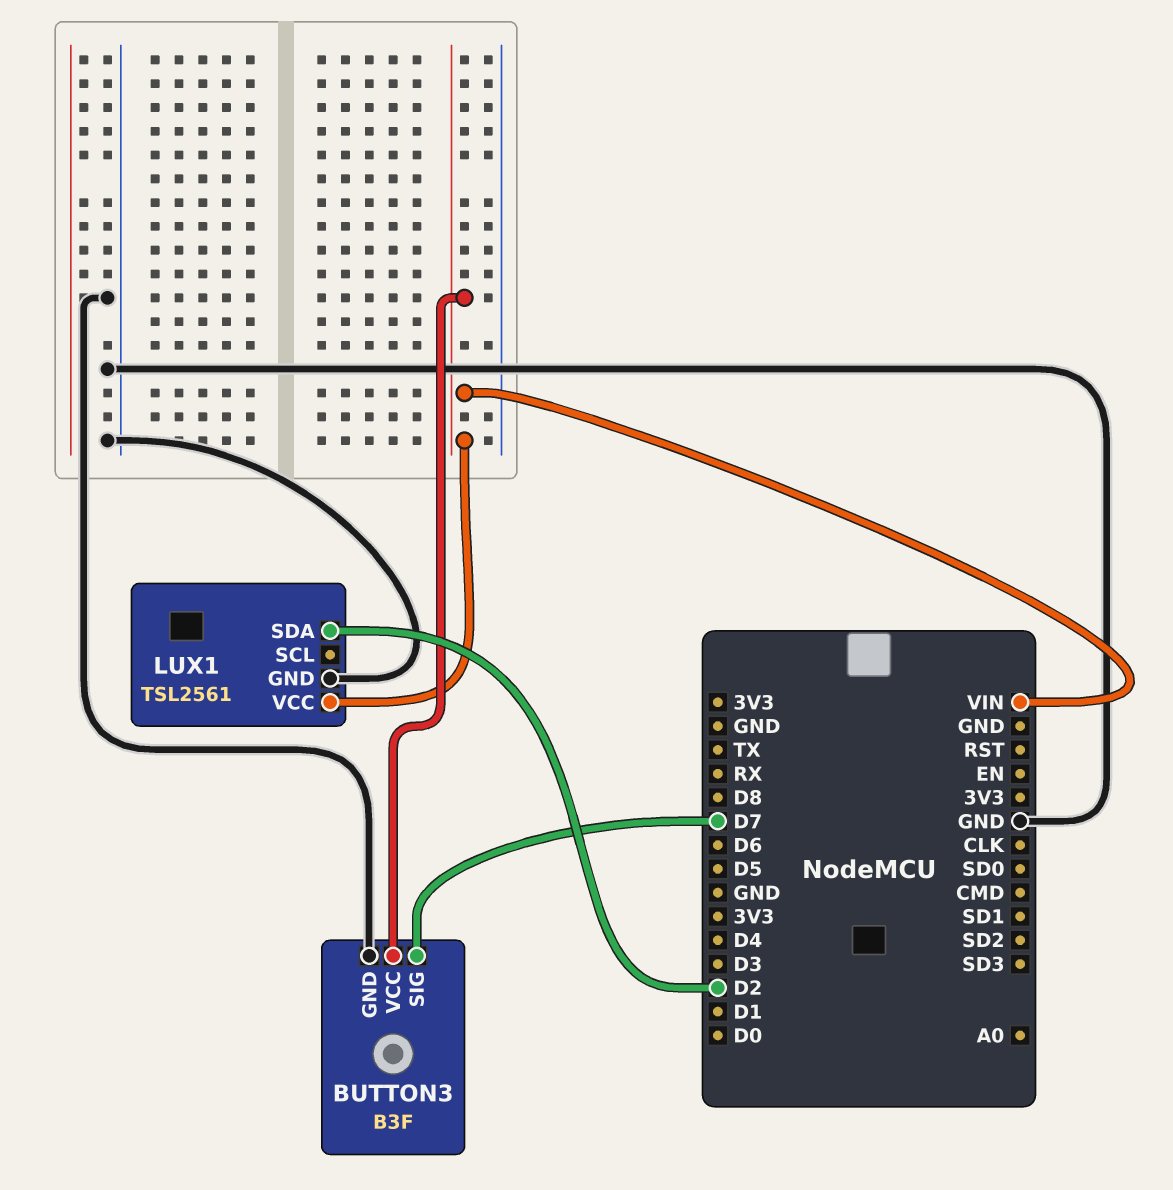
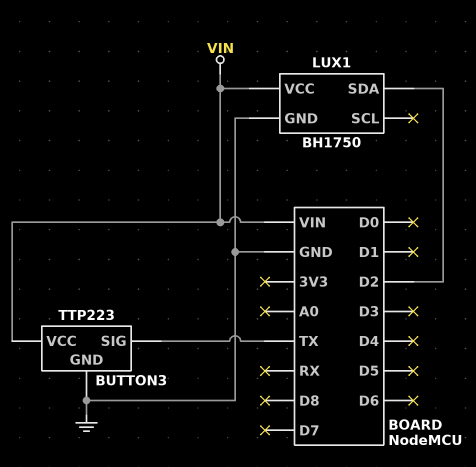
BUTTON3: B3F -> TTP223
BUTTON3 pin SIG: D7 -> TX
LUX1: TSL2561 -> BH1750

